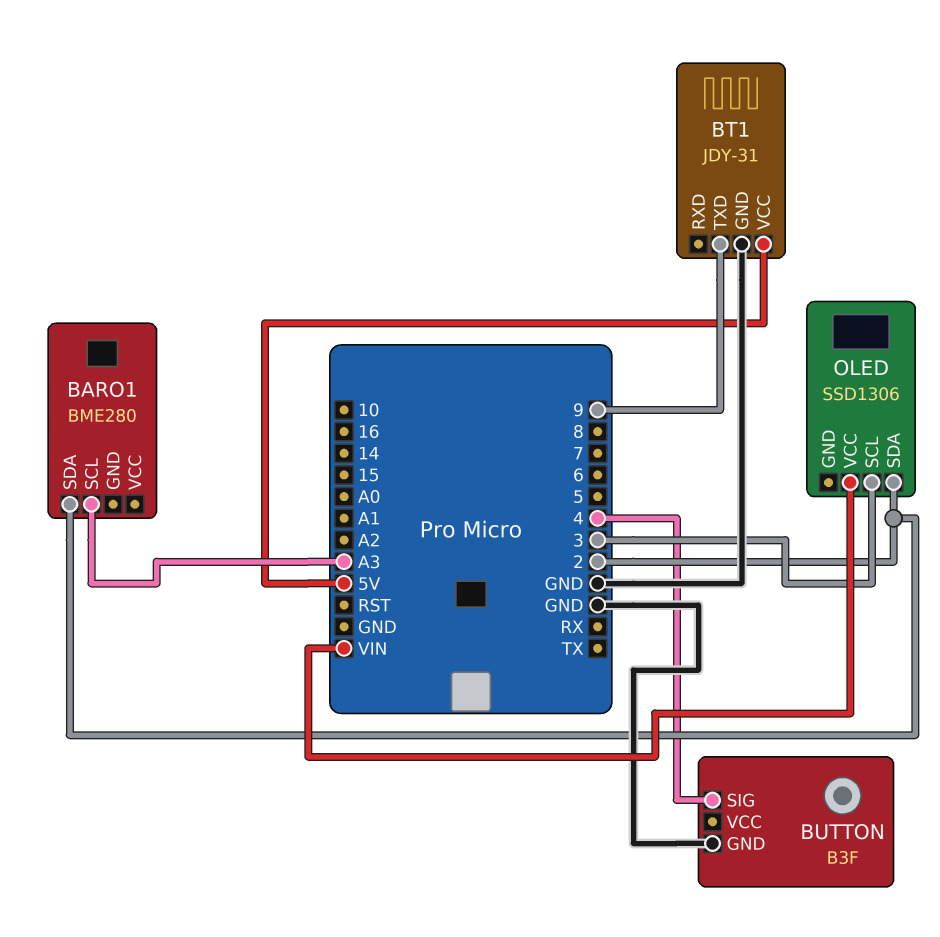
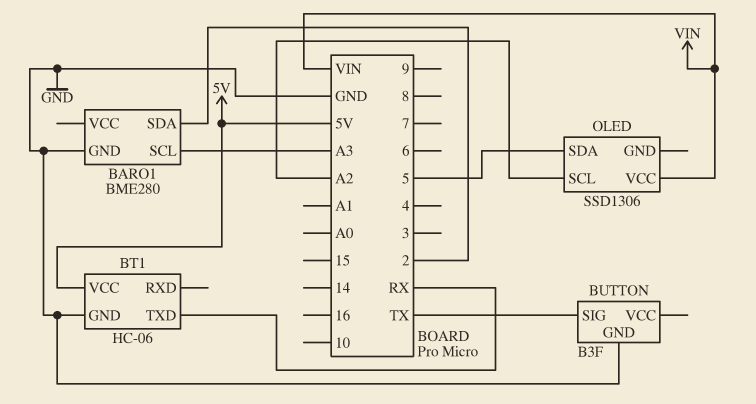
BARO1 pin GND: none -> GND
BT1: JDY-31 -> HC-06
BT1 pin TXD: 9 -> RX
BUTTON pin SIG: 4 -> TX
OLED pin SCL: 3 -> A2
OLED pin SDA: 2 -> 5

